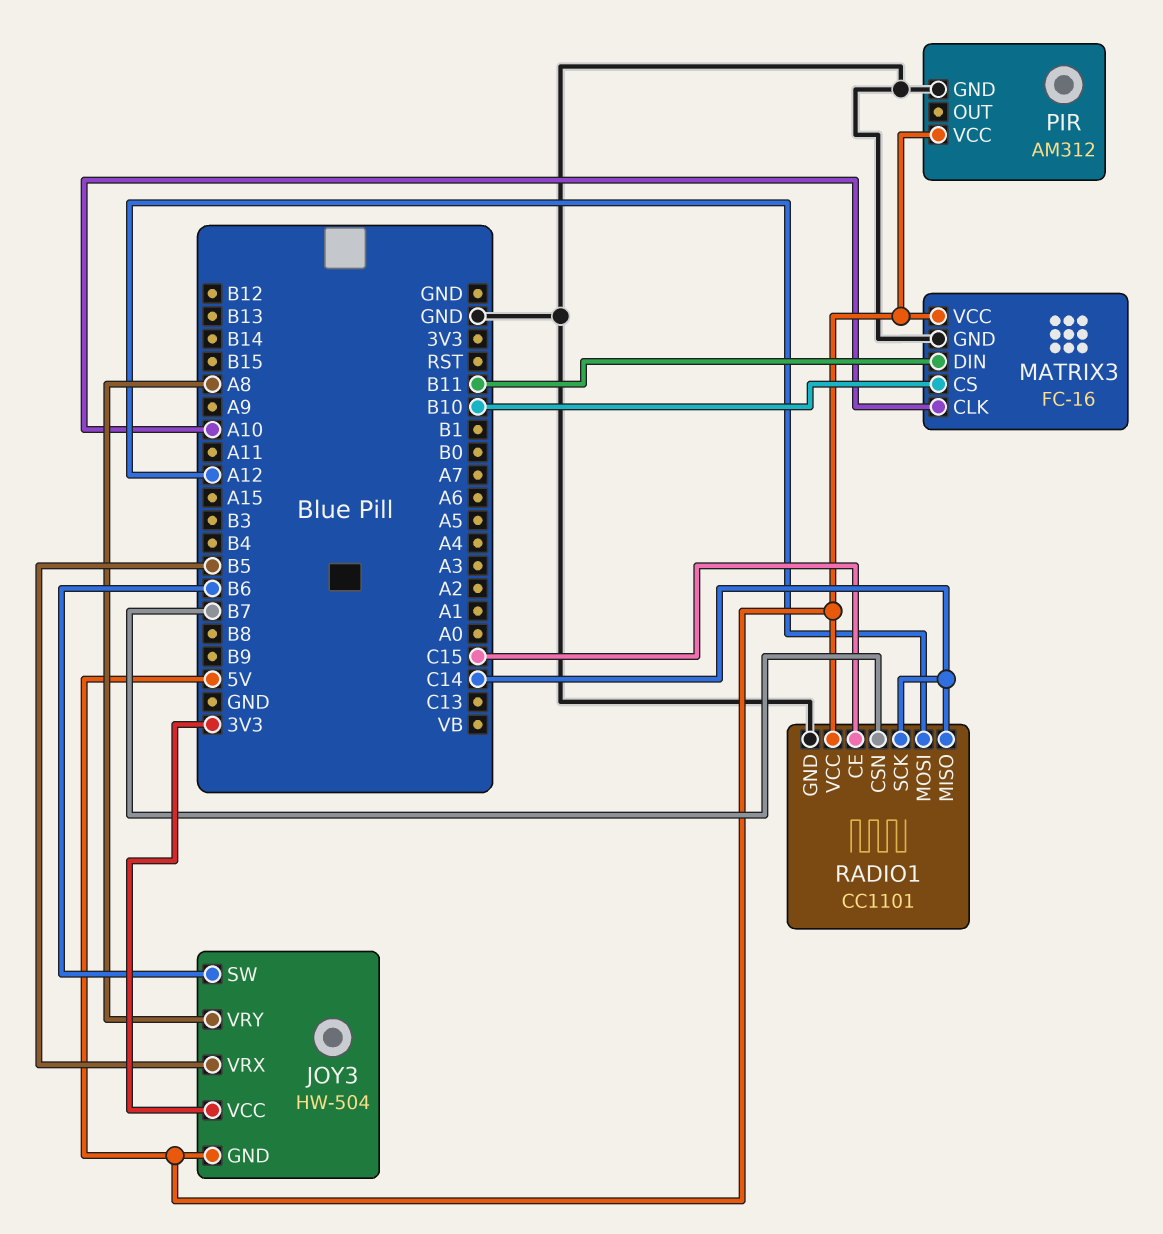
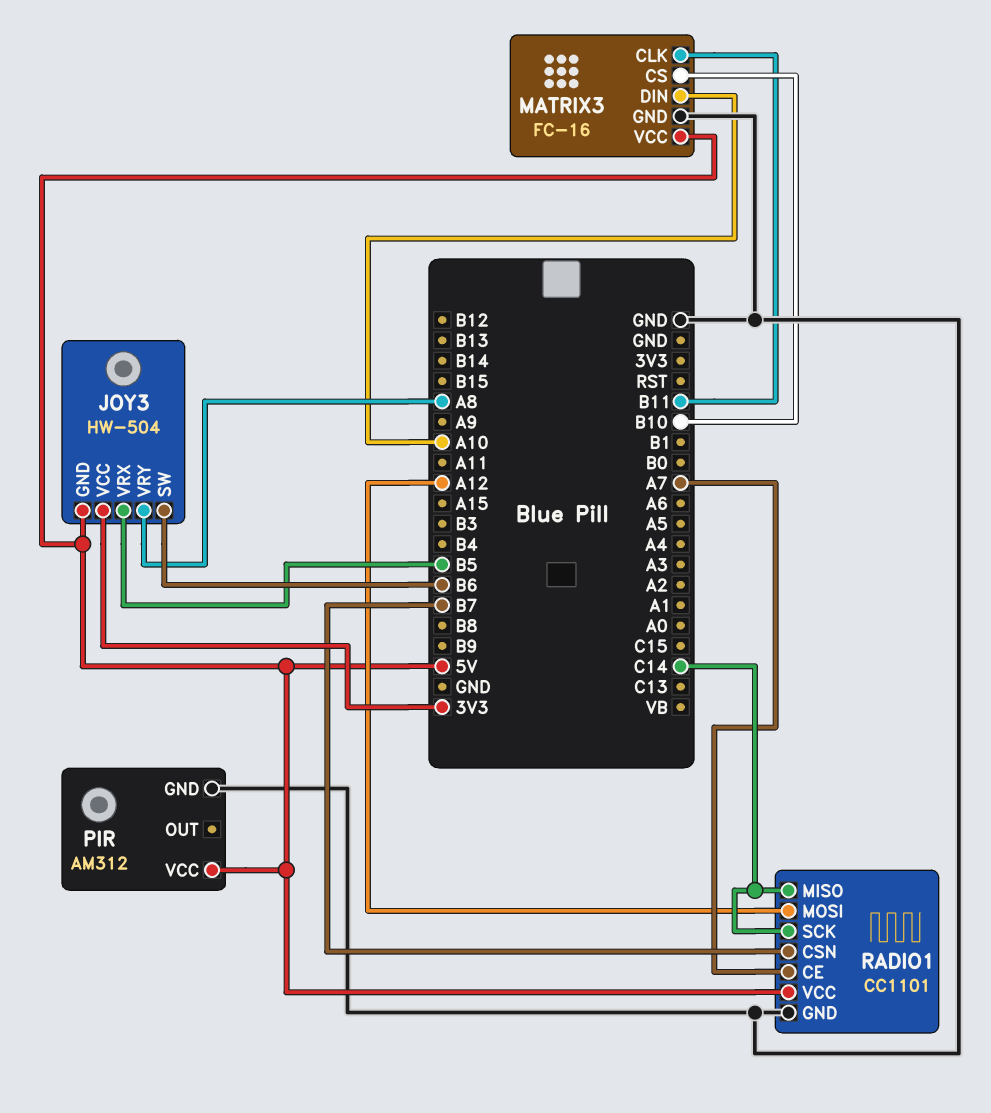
MATRIX3 pin CLK: A10 -> B11
MATRIX3 pin DIN: B11 -> A10
RADIO1 pin CE: C15 -> A7

